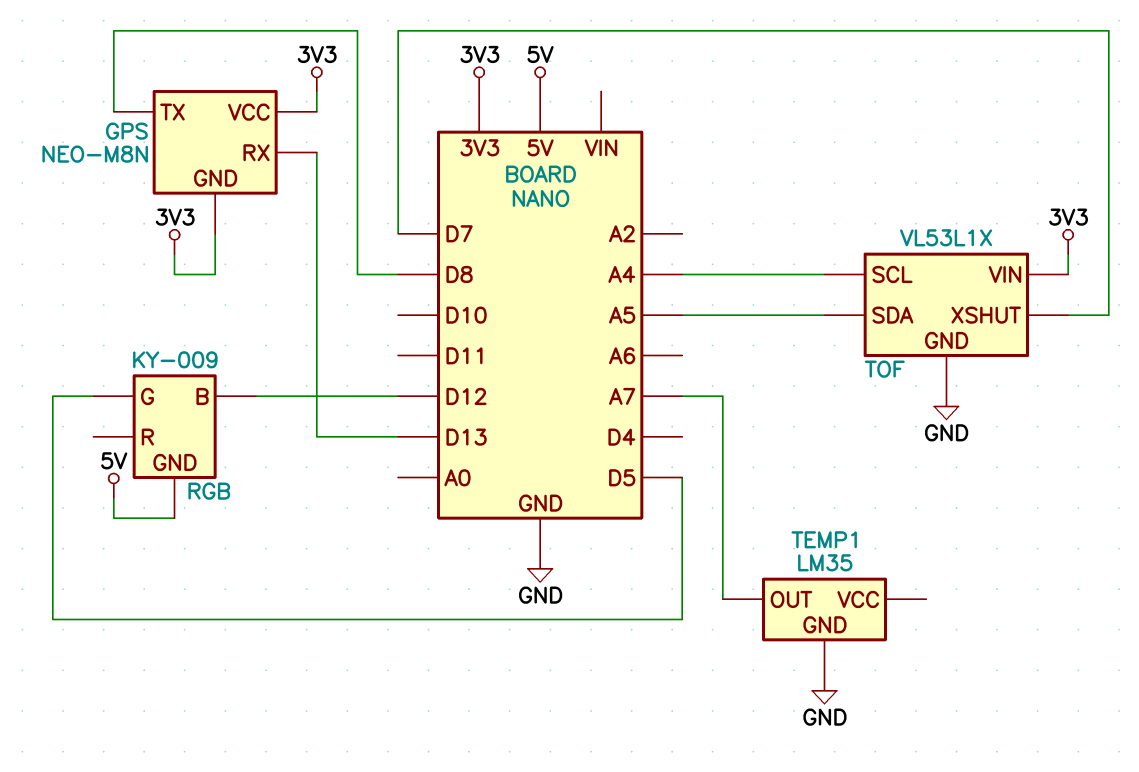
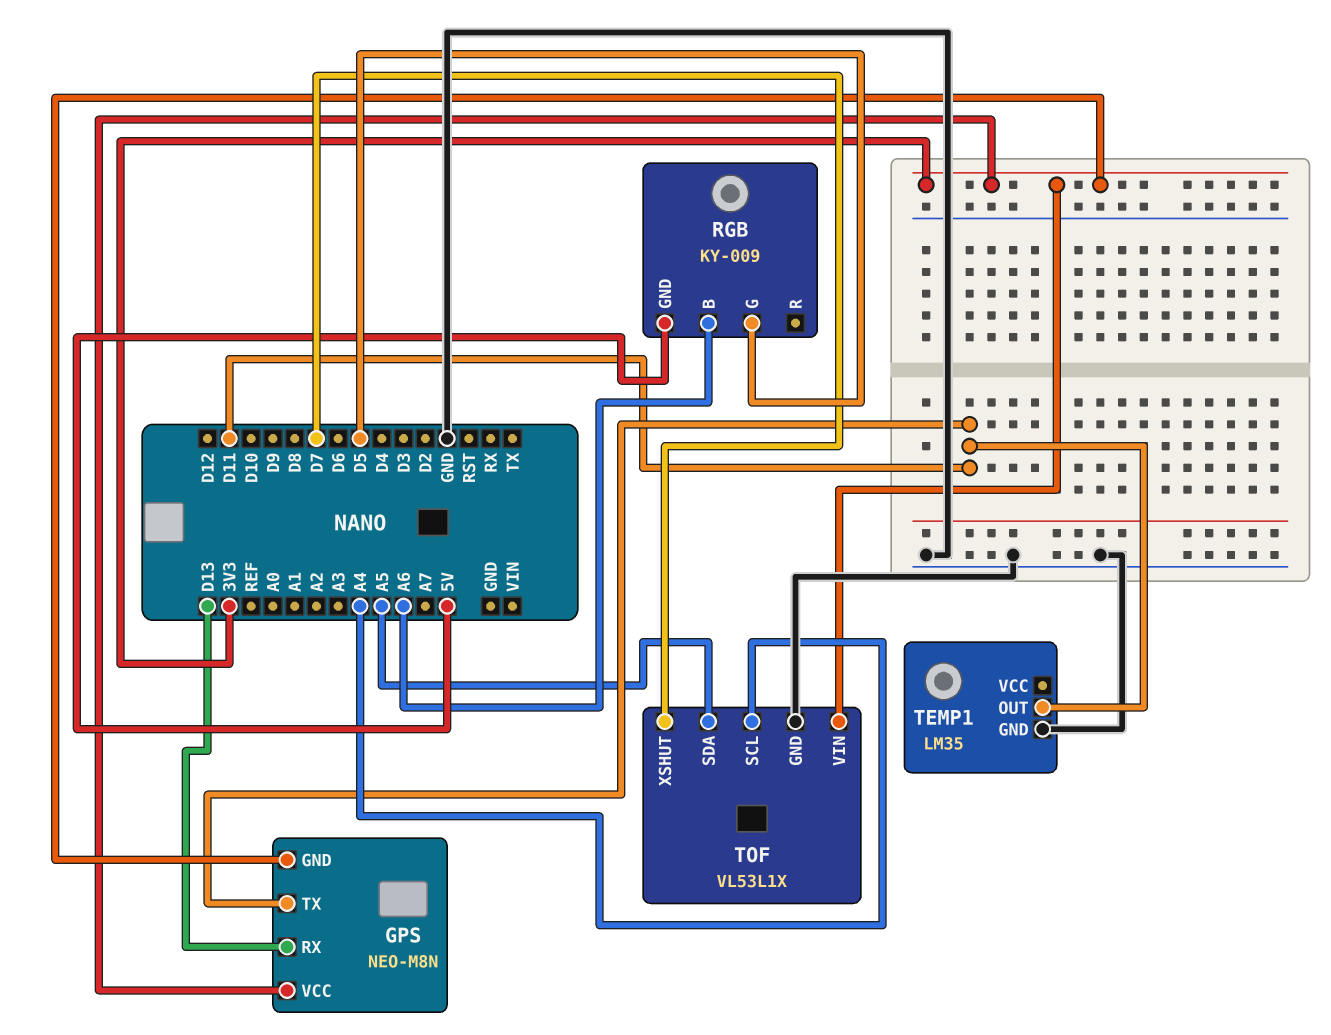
GPS pin TX: D8 -> D11
RGB pin B: D12 -> A6
TEMP1 pin OUT: A7 -> D11

